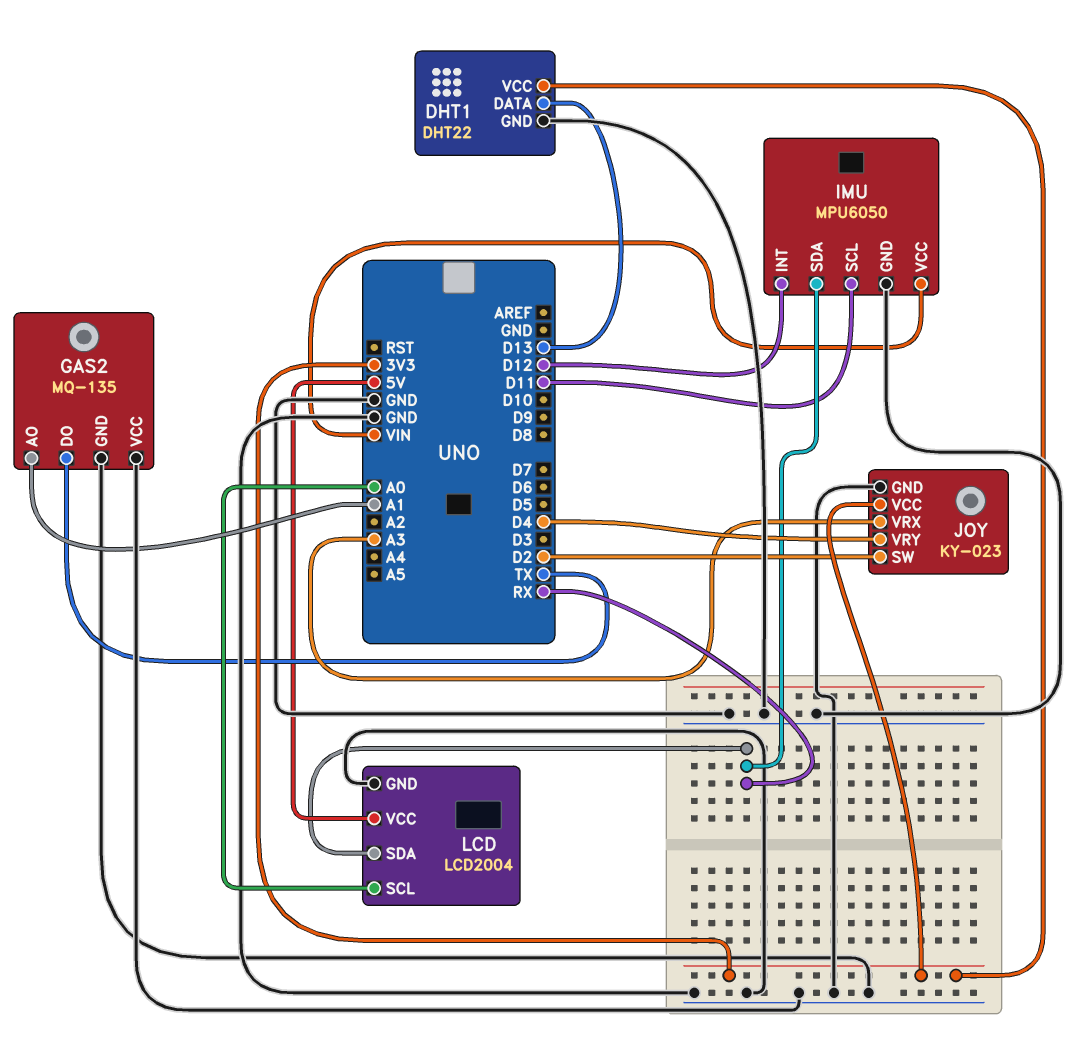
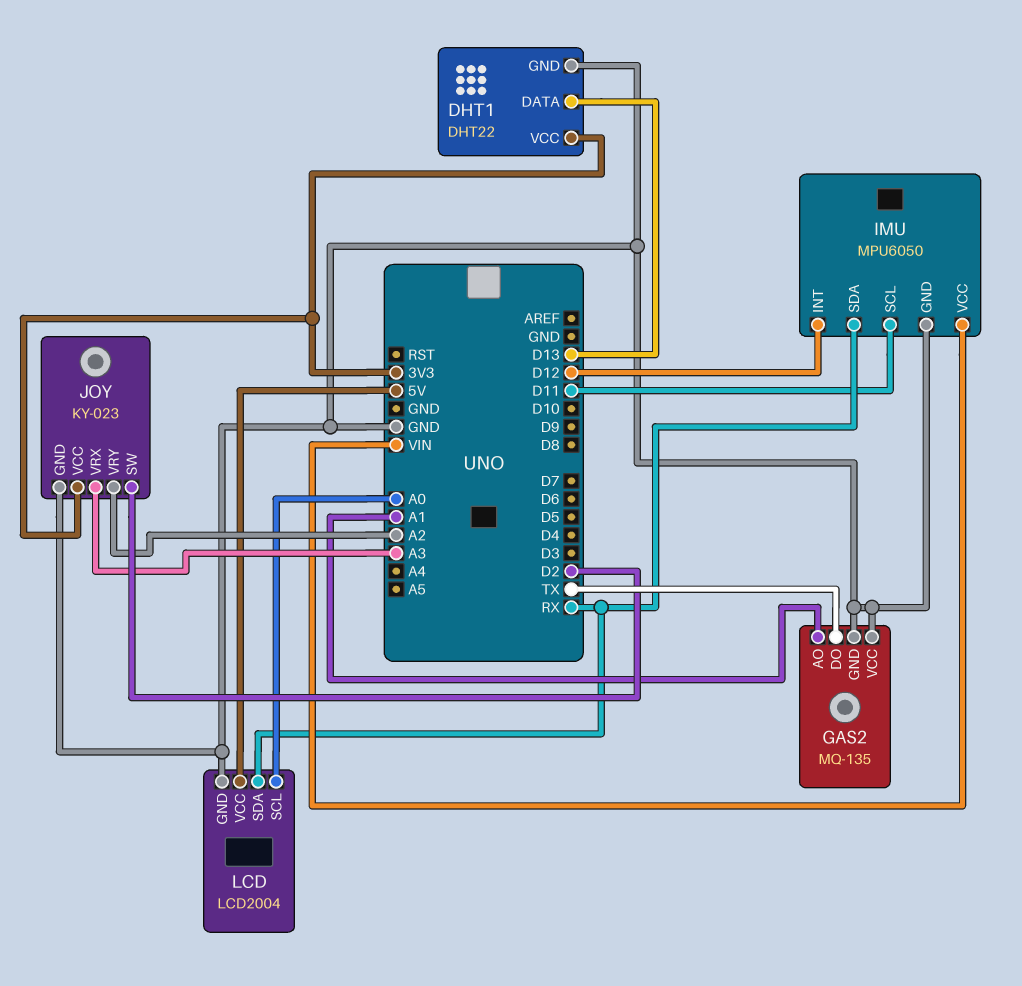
JOY pin VRY: D4 -> A2

